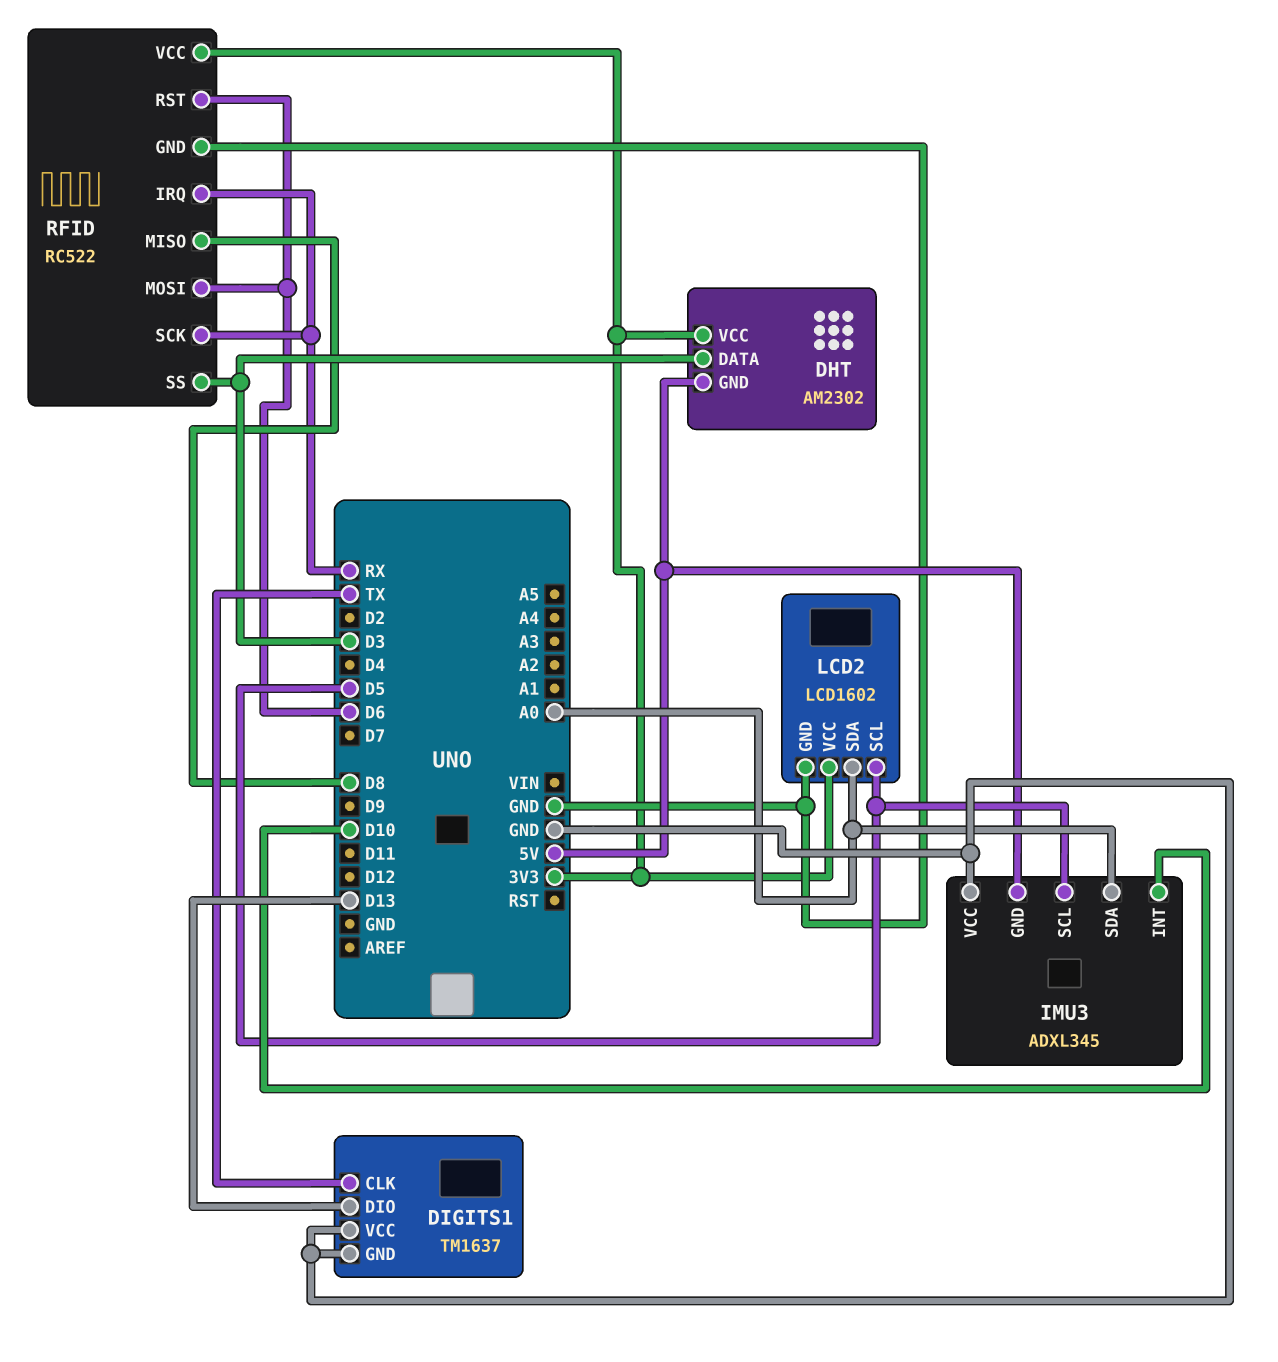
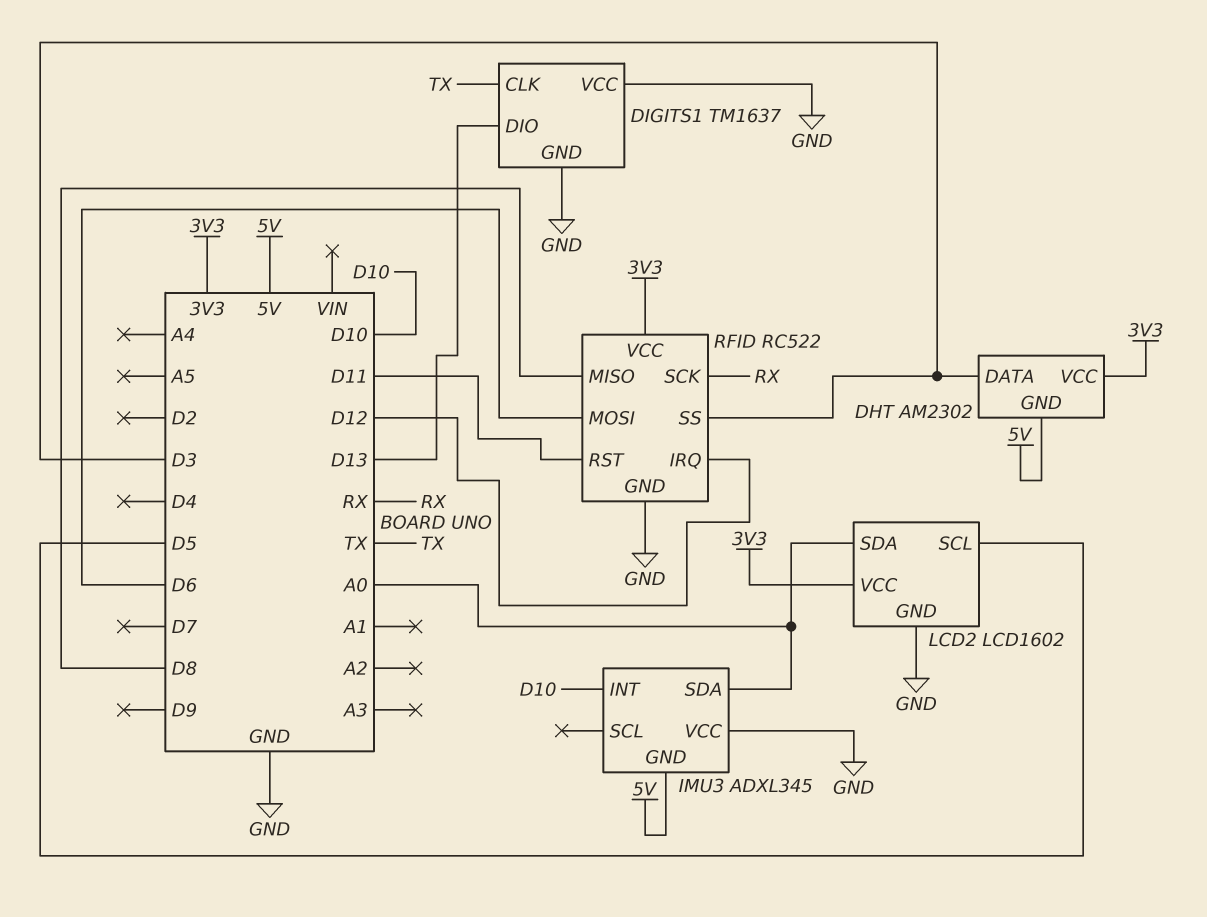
IMU3 pin SCL: D5 -> none
RFID pin IRQ: RX -> D12
RFID pin RST: D6 -> D11

